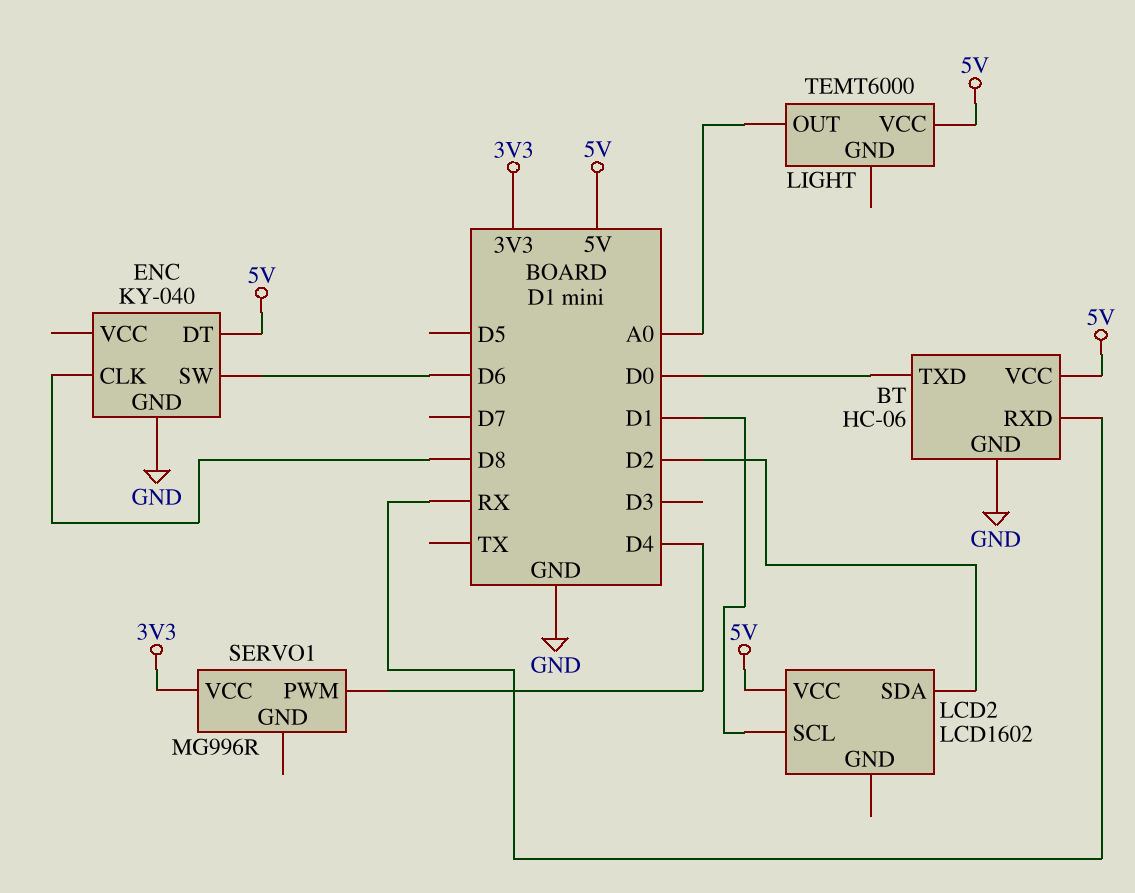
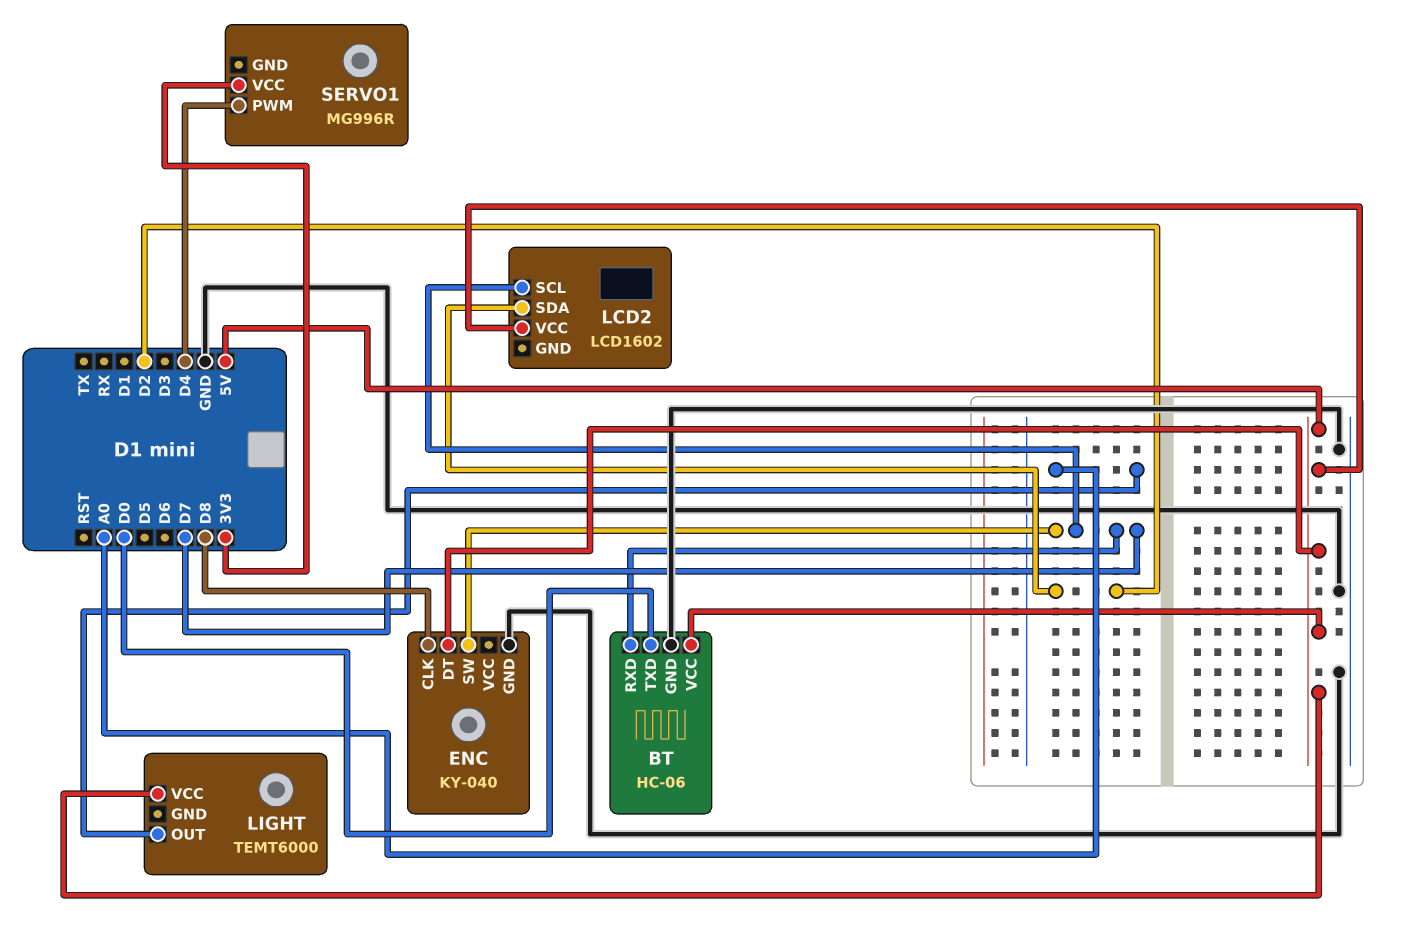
BT pin RXD: RX -> D7
ENC pin SW: D6 -> D7
LCD2 pin SCL: D1 -> D7

